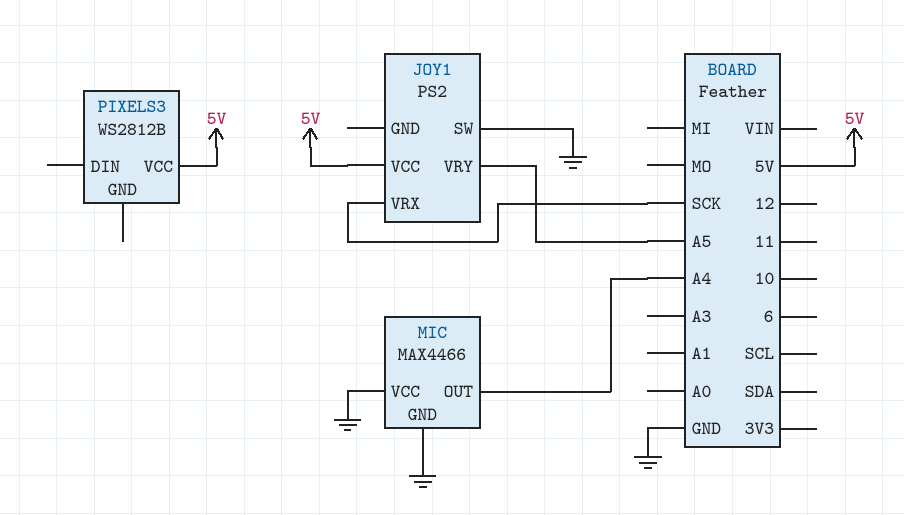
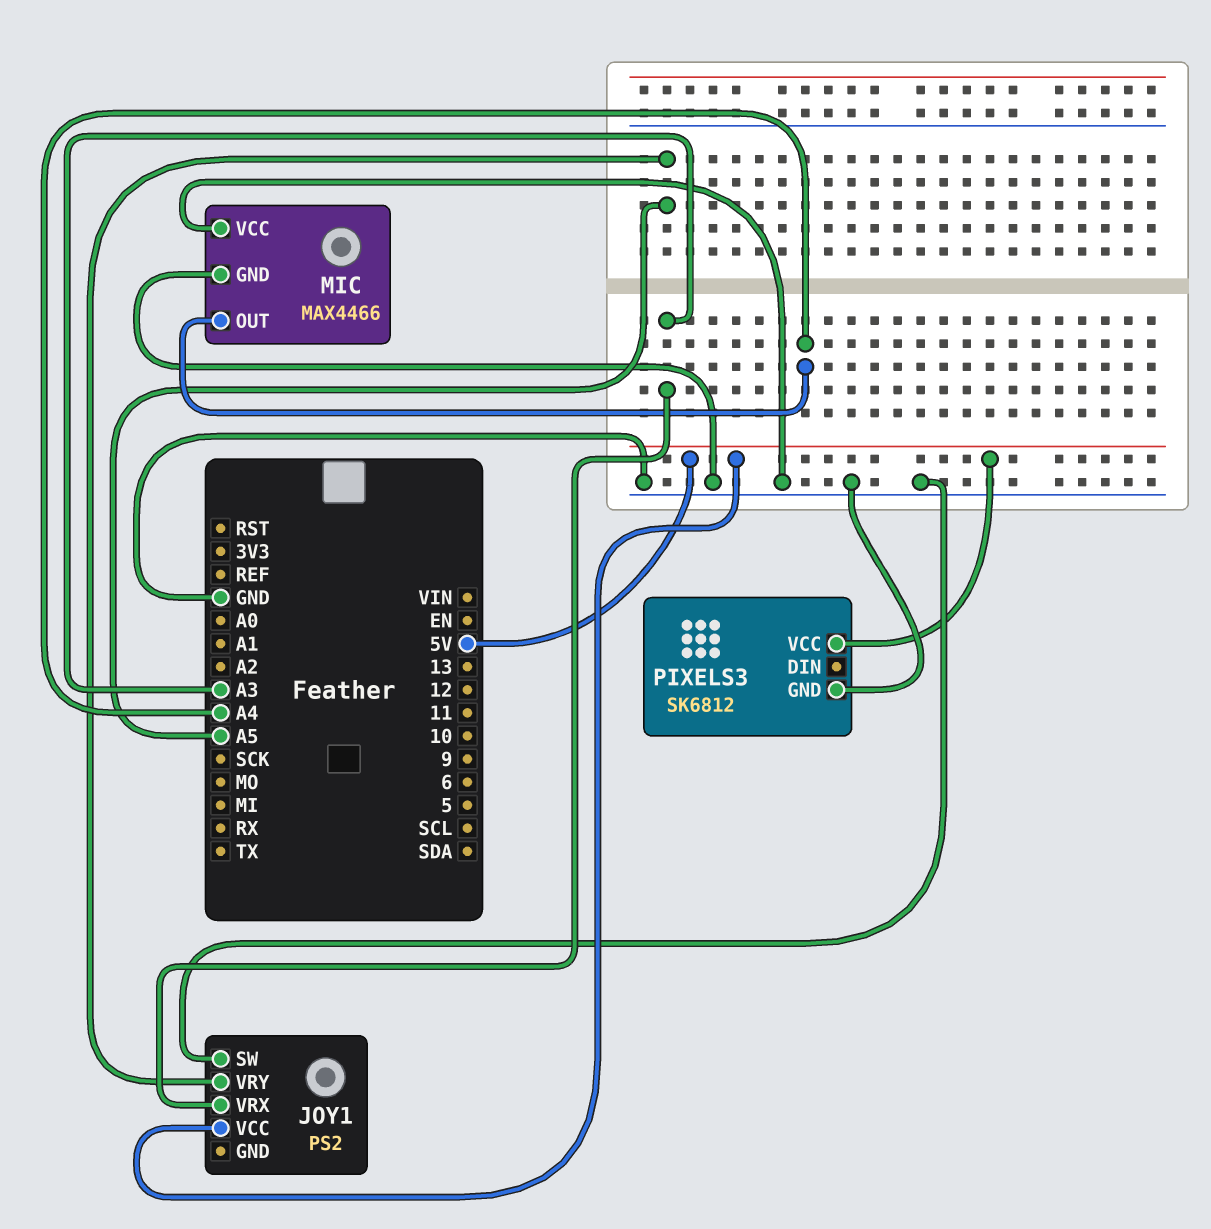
JOY1 pin VRX: SCK -> A3
PIXELS3: WS2812B -> SK6812
PIXELS3 pin GND: none -> GND

